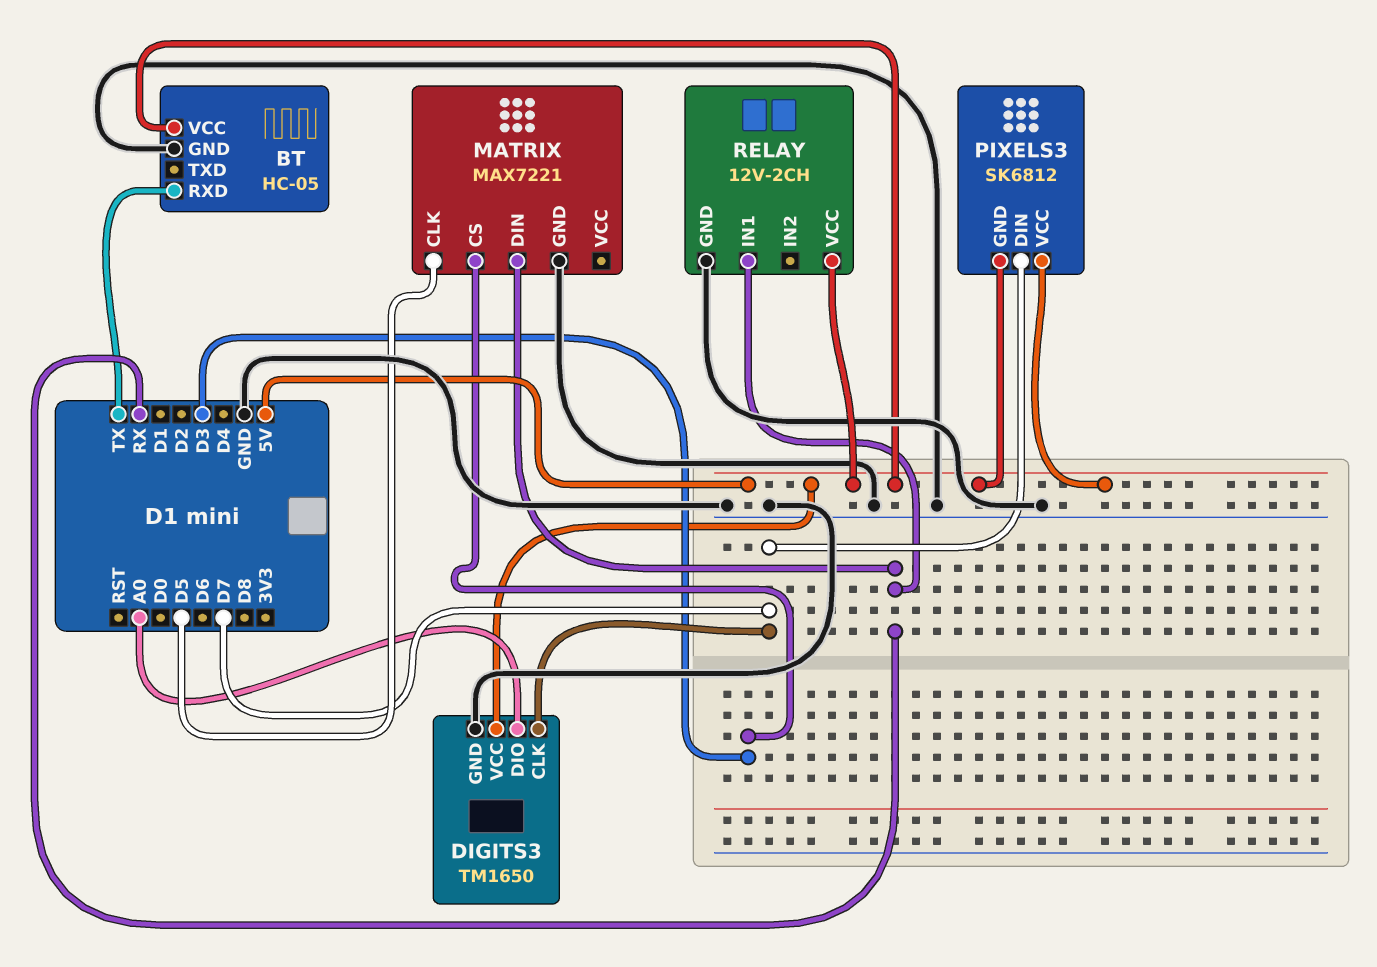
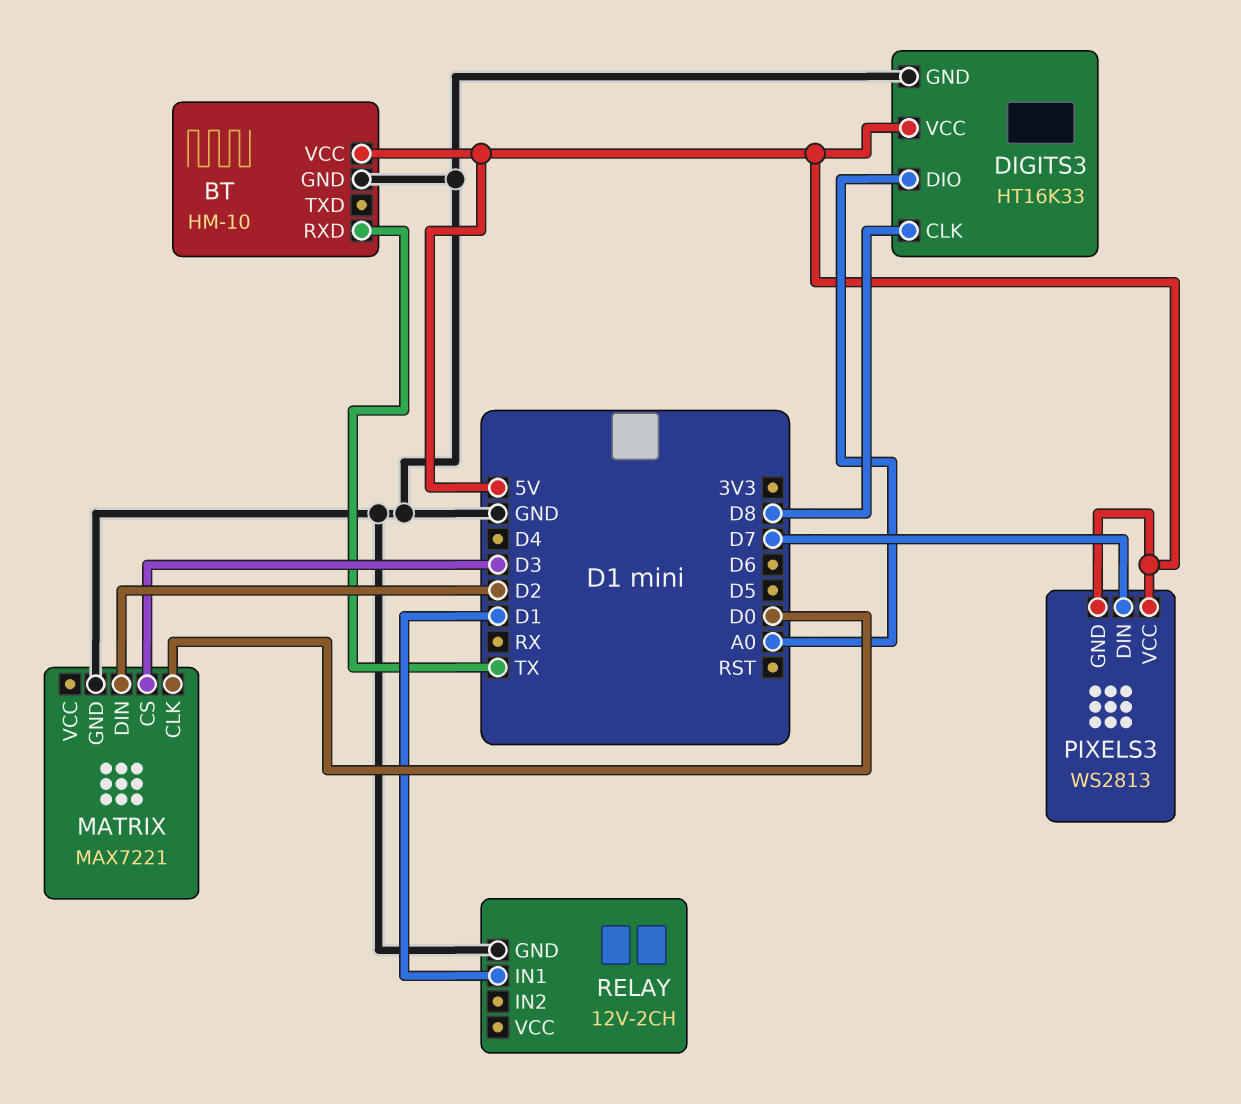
BT: HC-05 -> HM-10
DIGITS3: TM1650 -> HT16K33
DIGITS3 pin CLK: D7 -> D8
MATRIX pin CLK: D5 -> D0
MATRIX pin DIN: RX -> D2
PIXELS3: SK6812 -> WS2813
RELAY pin IN1: RX -> D1
RELAY pin VCC: 5V -> none

